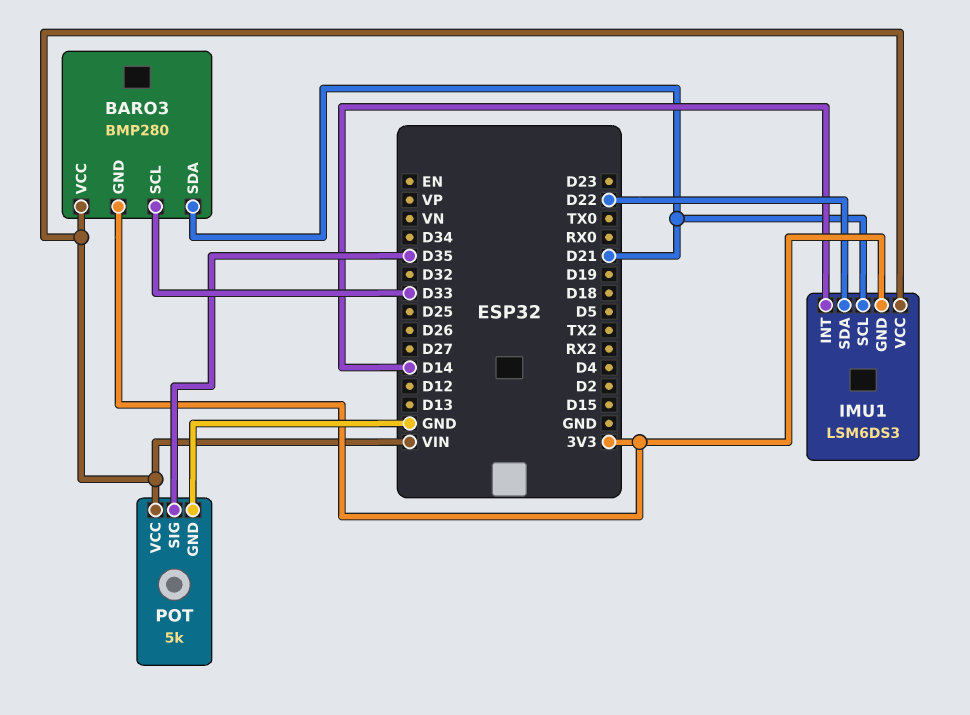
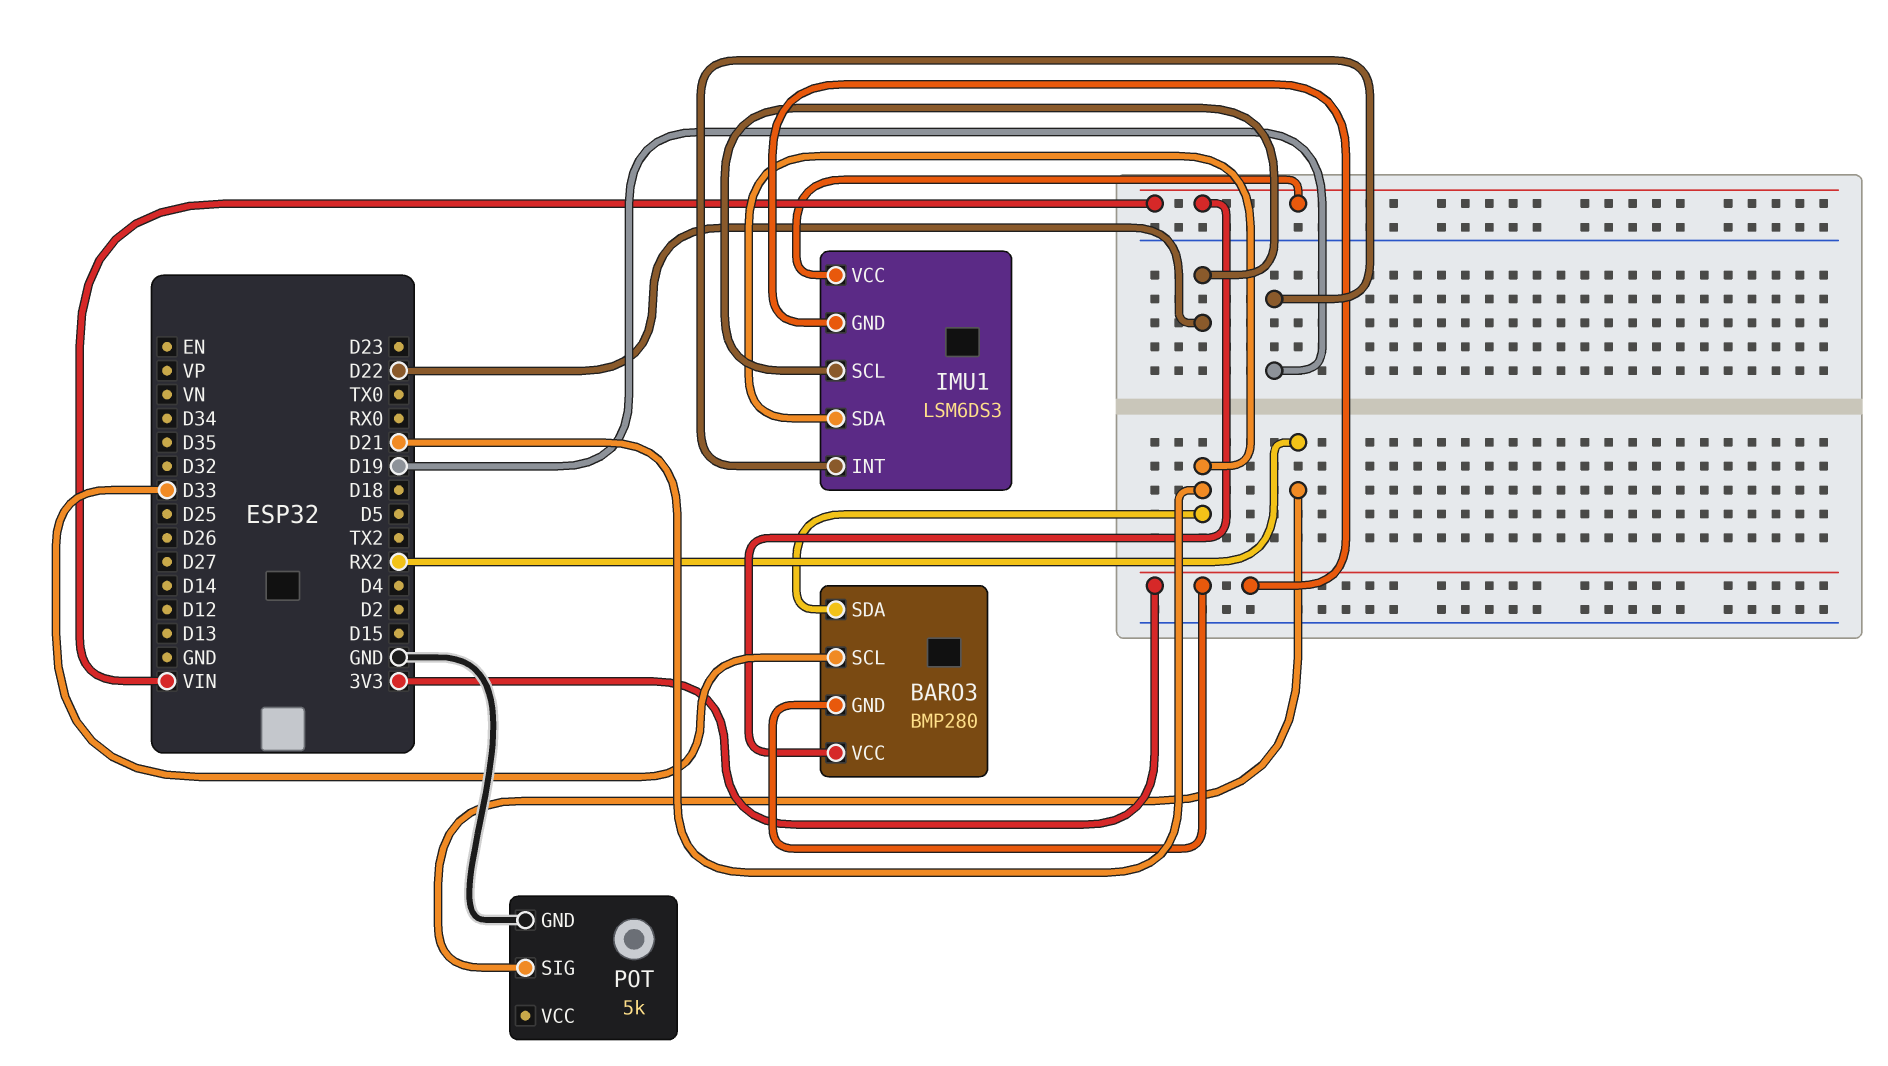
IMU1 pin INT: D14 -> D19
IMU1 pin SCL: D21 -> D22
IMU1 pin SDA: D22 -> D21
POT pin SIG: D35 -> RX2
POT pin VCC: VIN -> none

